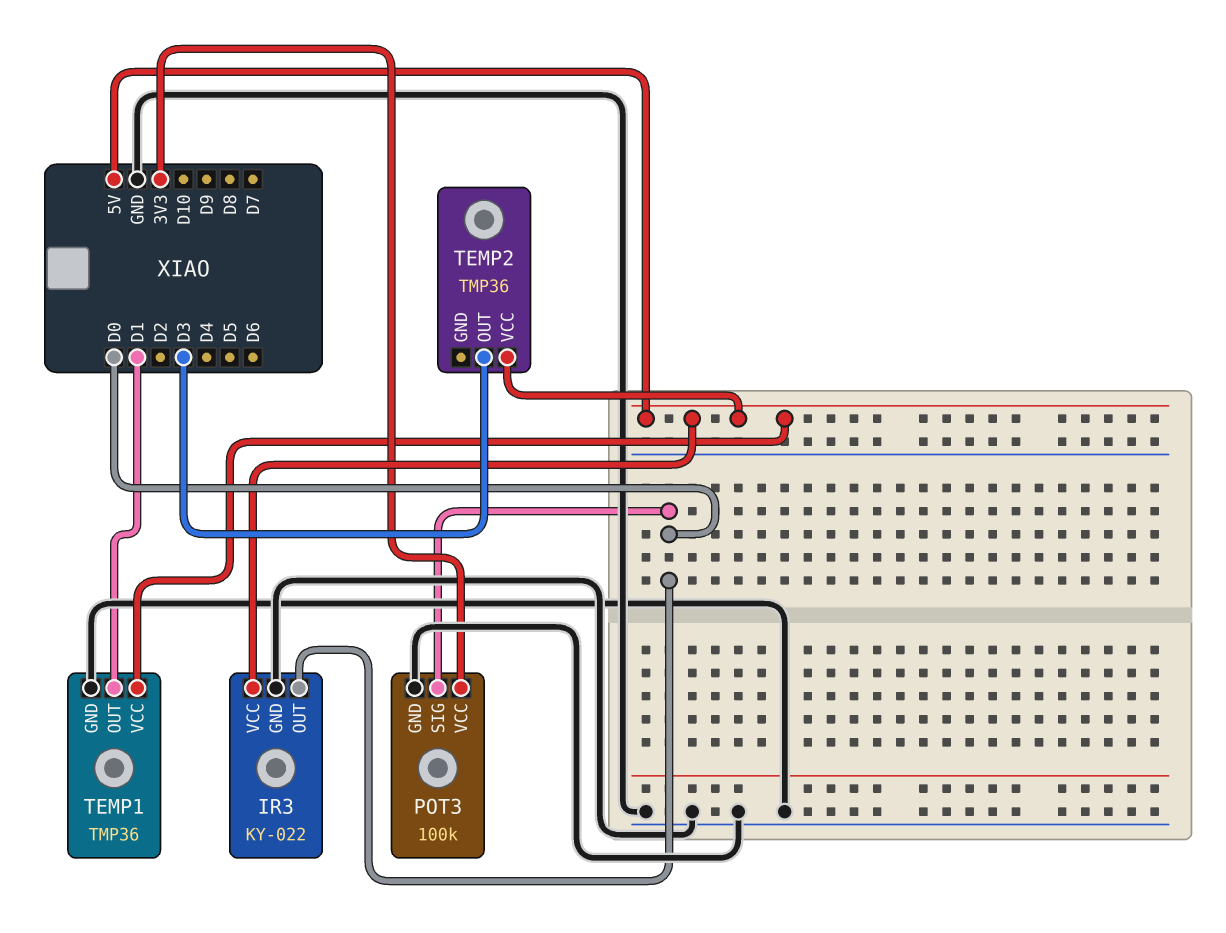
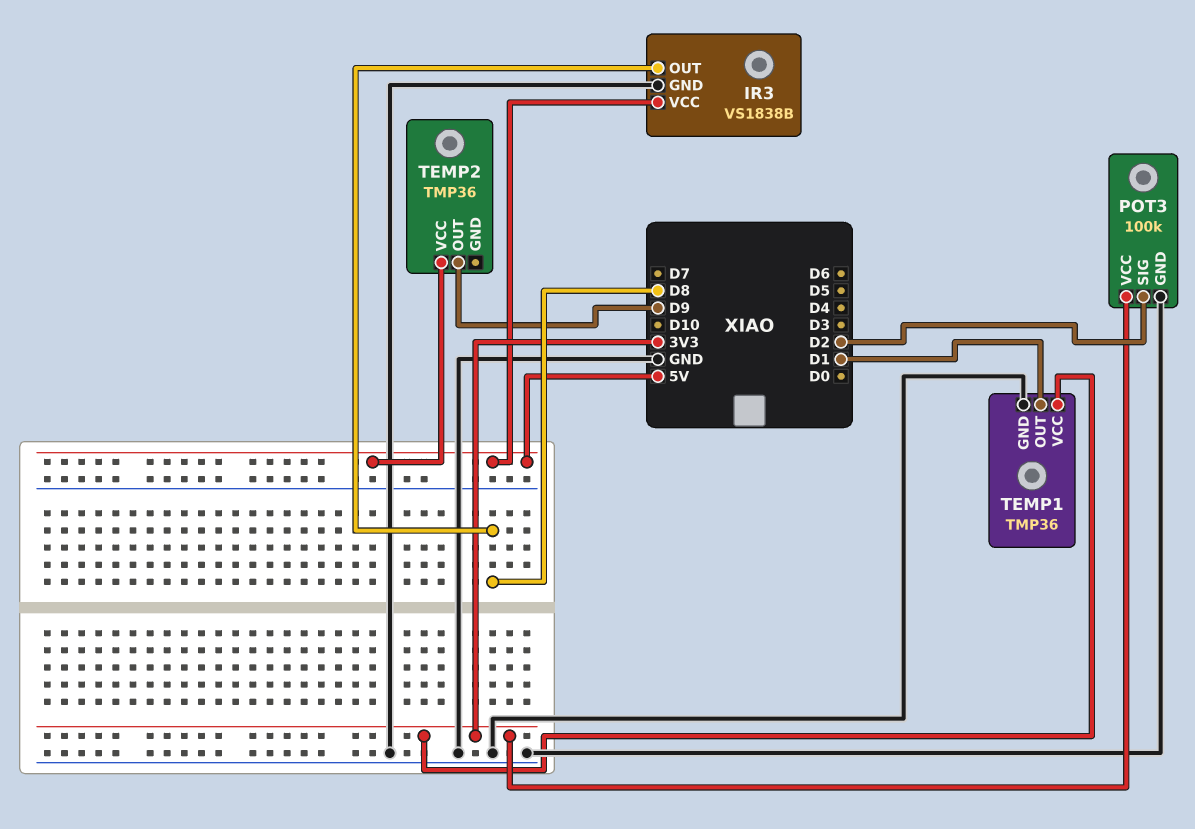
IR3: KY-022 -> VS1838B
IR3 pin OUT: D0 -> D8
POT3 pin SIG: D0 -> D2
TEMP1 pin VCC: 5V -> 3V3
TEMP2 pin OUT: D3 -> D9

